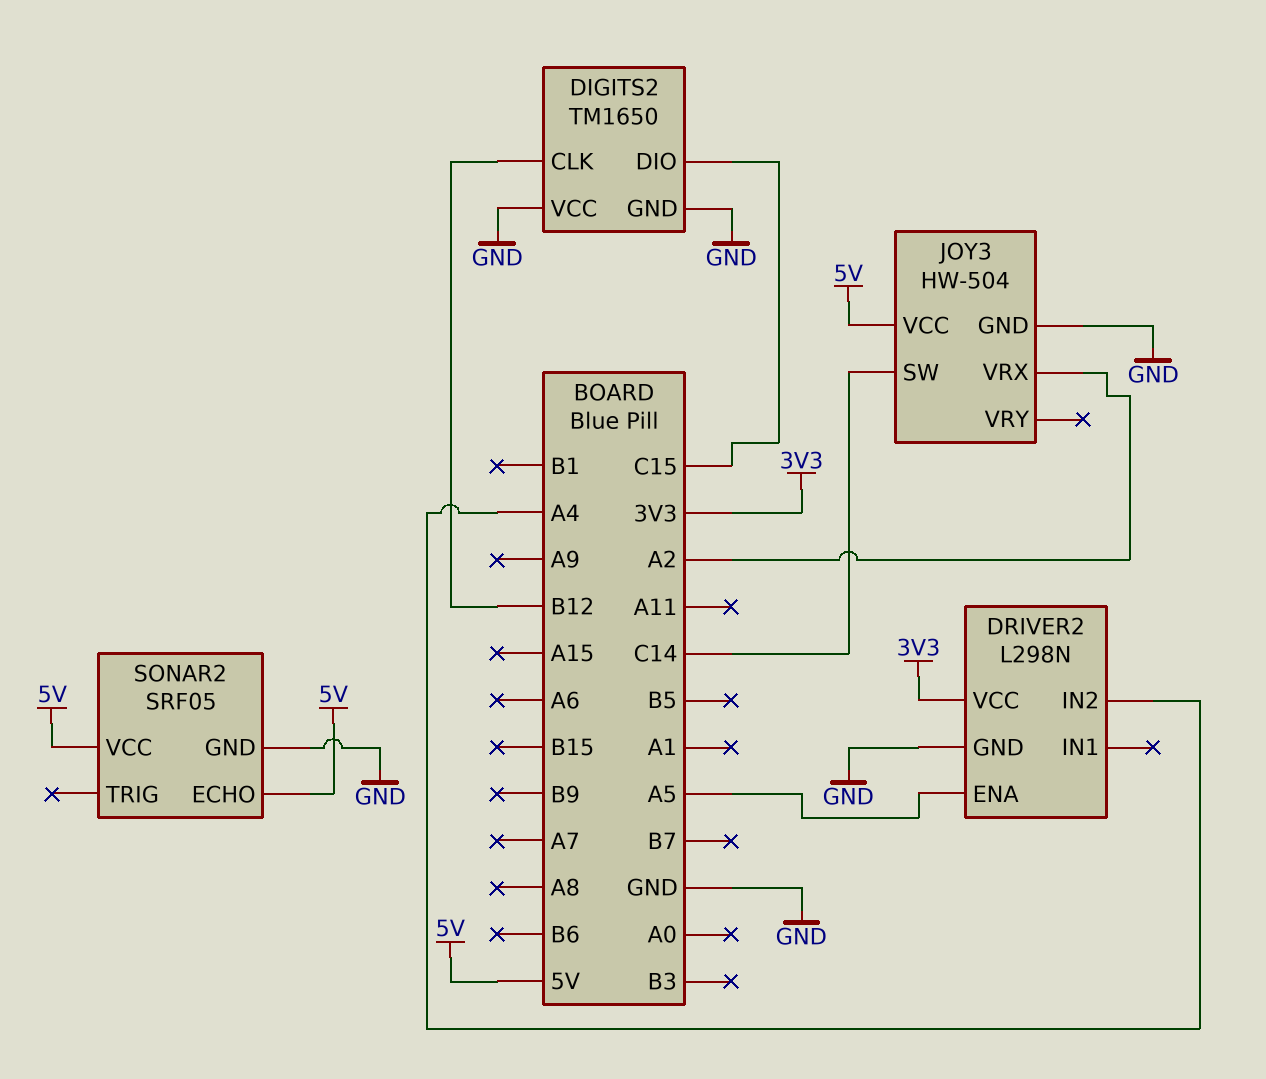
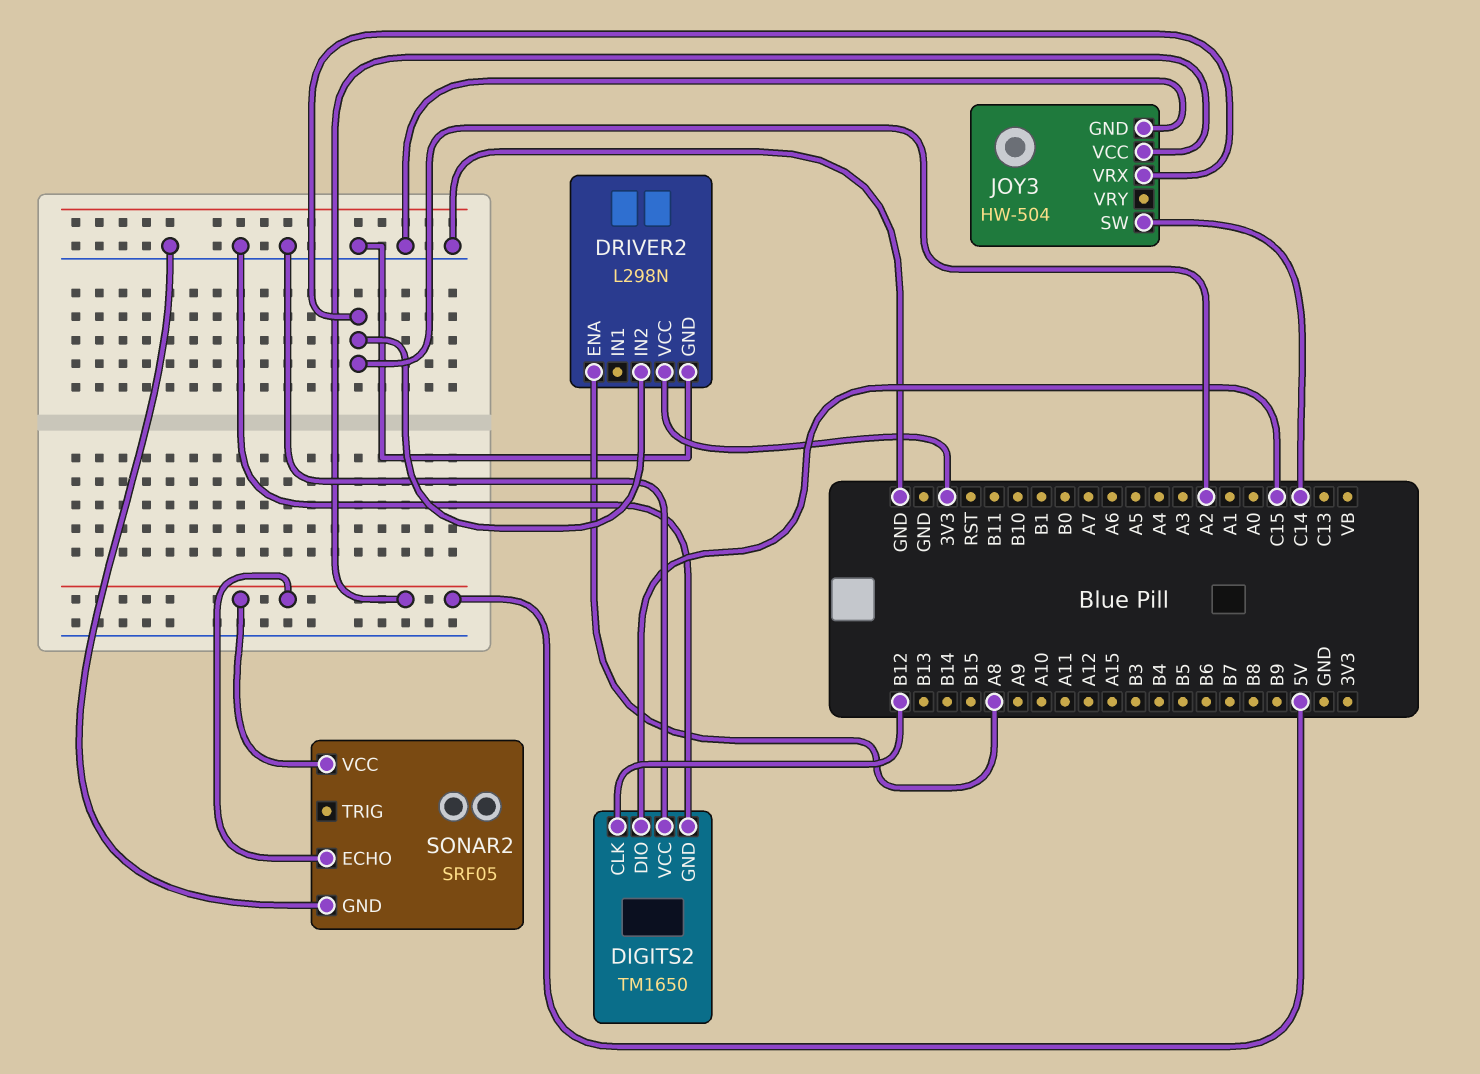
DRIVER2 pin ENA: A5 -> A8
DRIVER2 pin IN2: A4 -> A2

